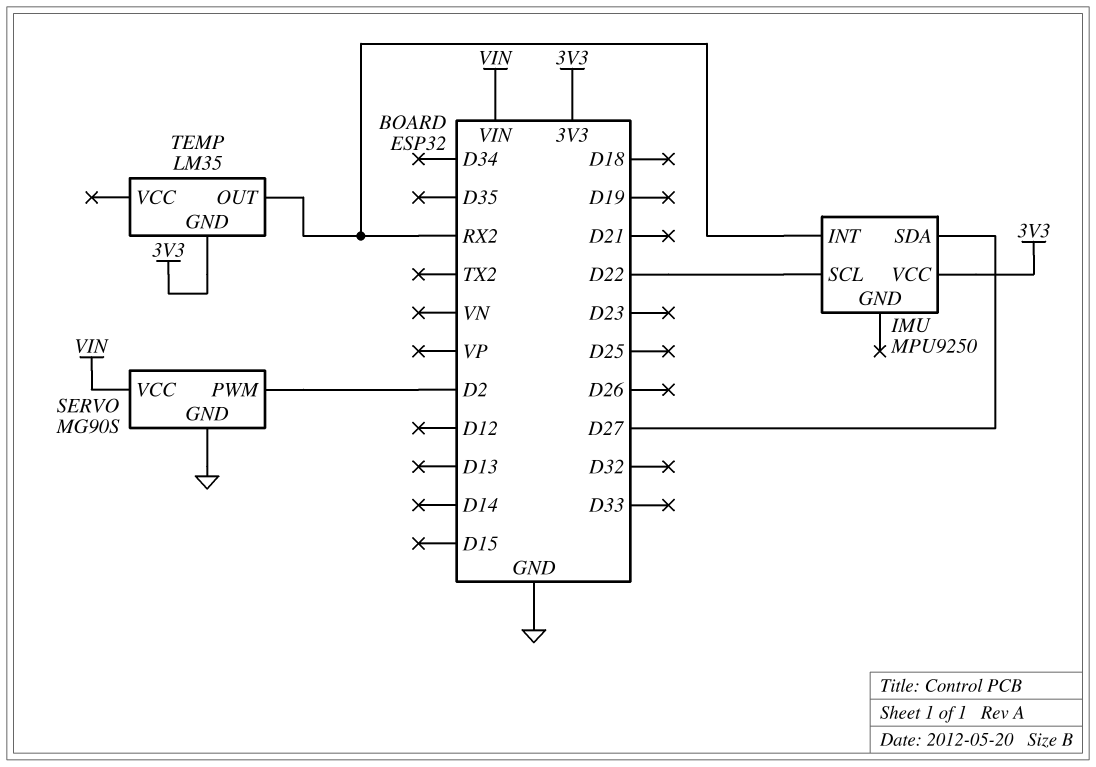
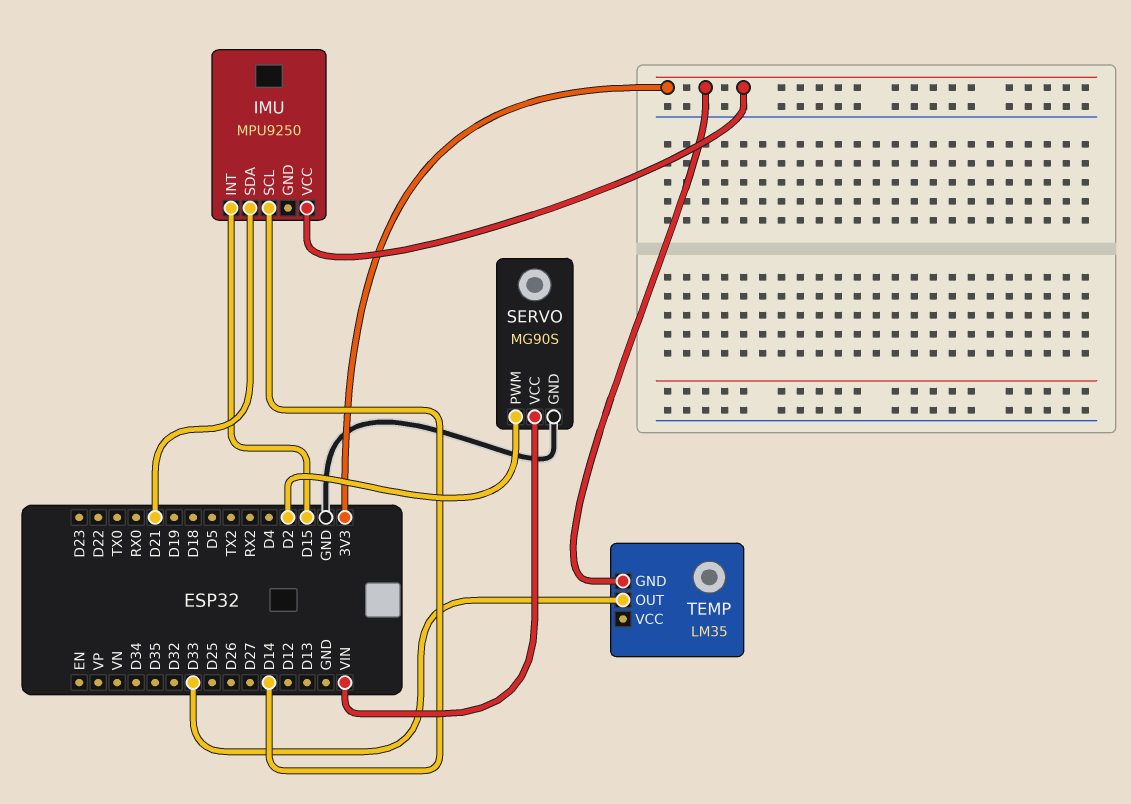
IMU pin INT: RX2 -> D15
IMU pin SCL: D22 -> D14
IMU pin SDA: D27 -> D21
TEMP pin OUT: RX2 -> D33

